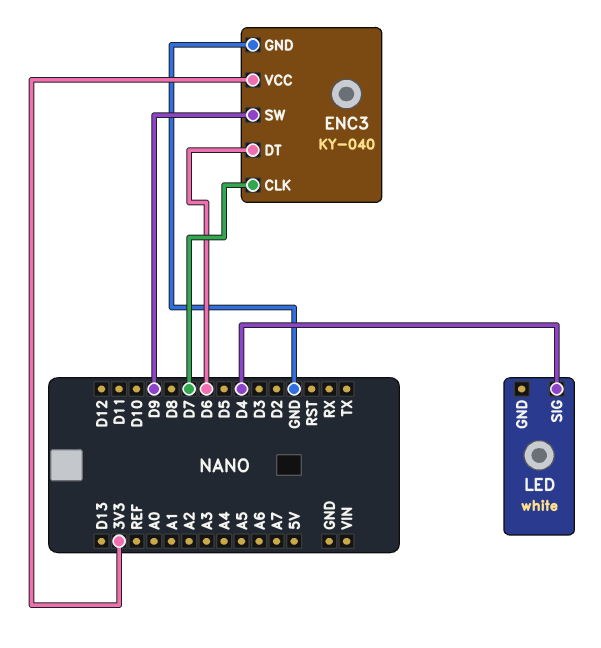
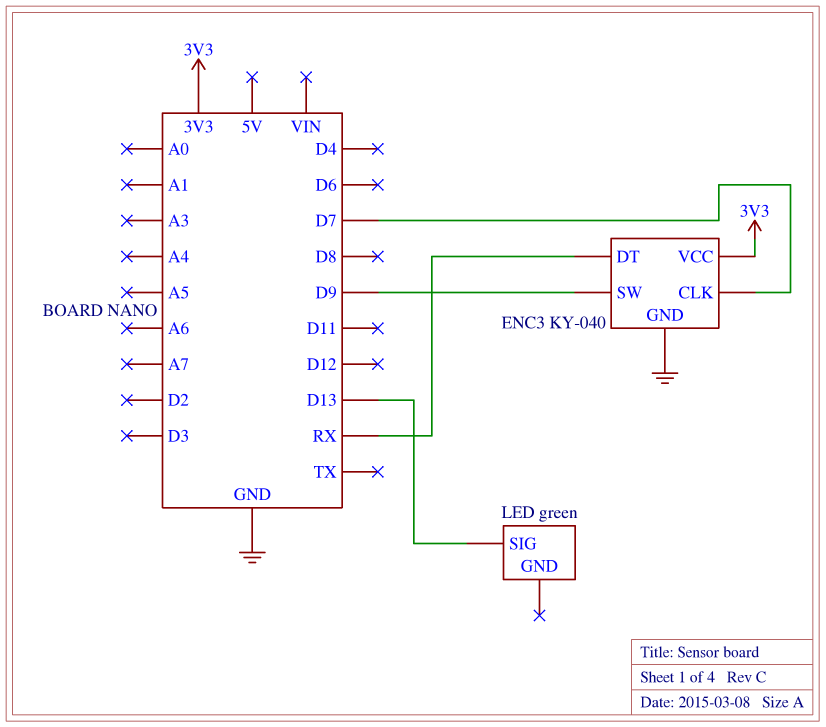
ENC3 pin DT: D6 -> RX
LED: white -> green
LED pin SIG: D4 -> D13

